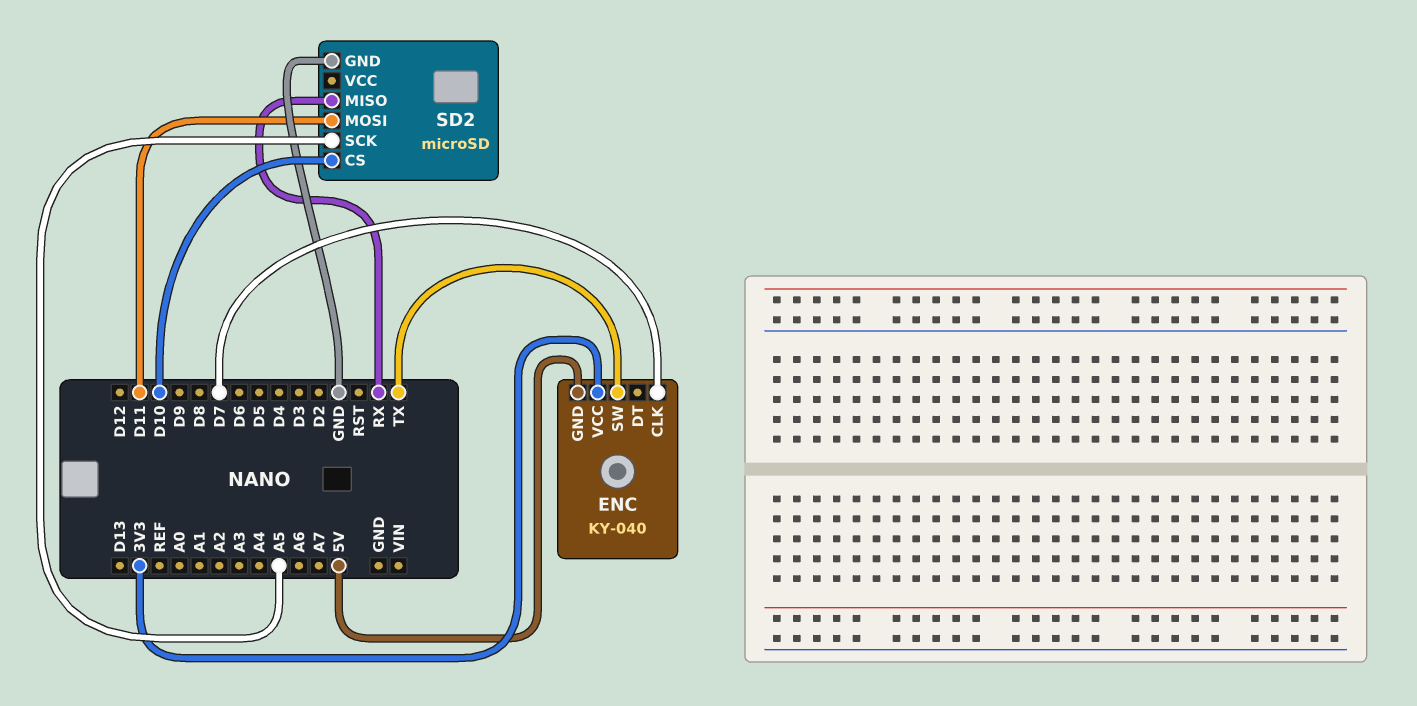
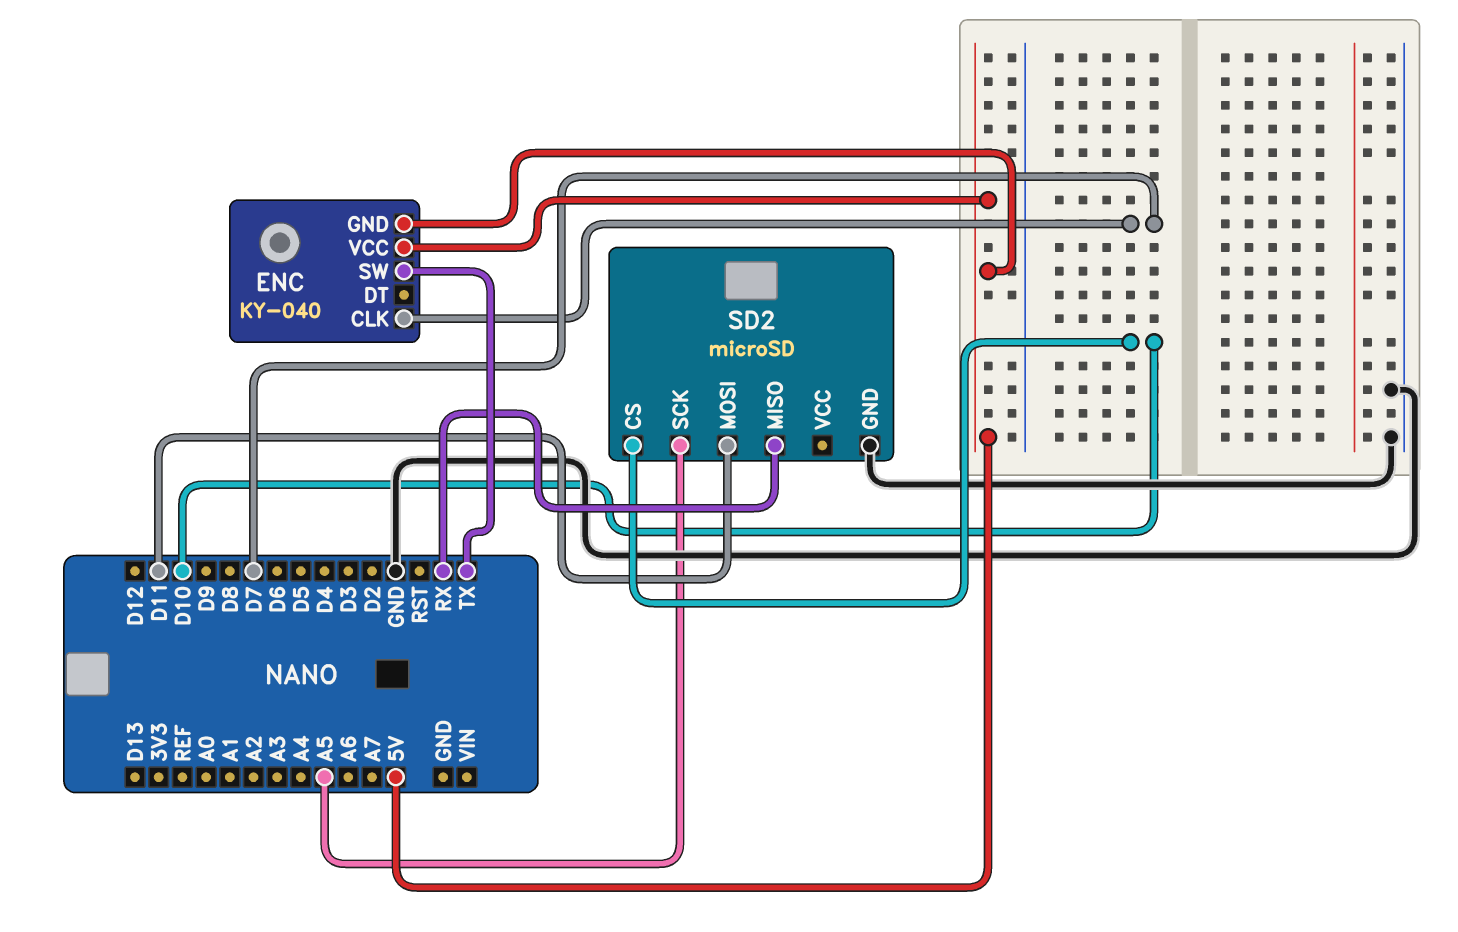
ENC pin VCC: 3V3 -> 5V

